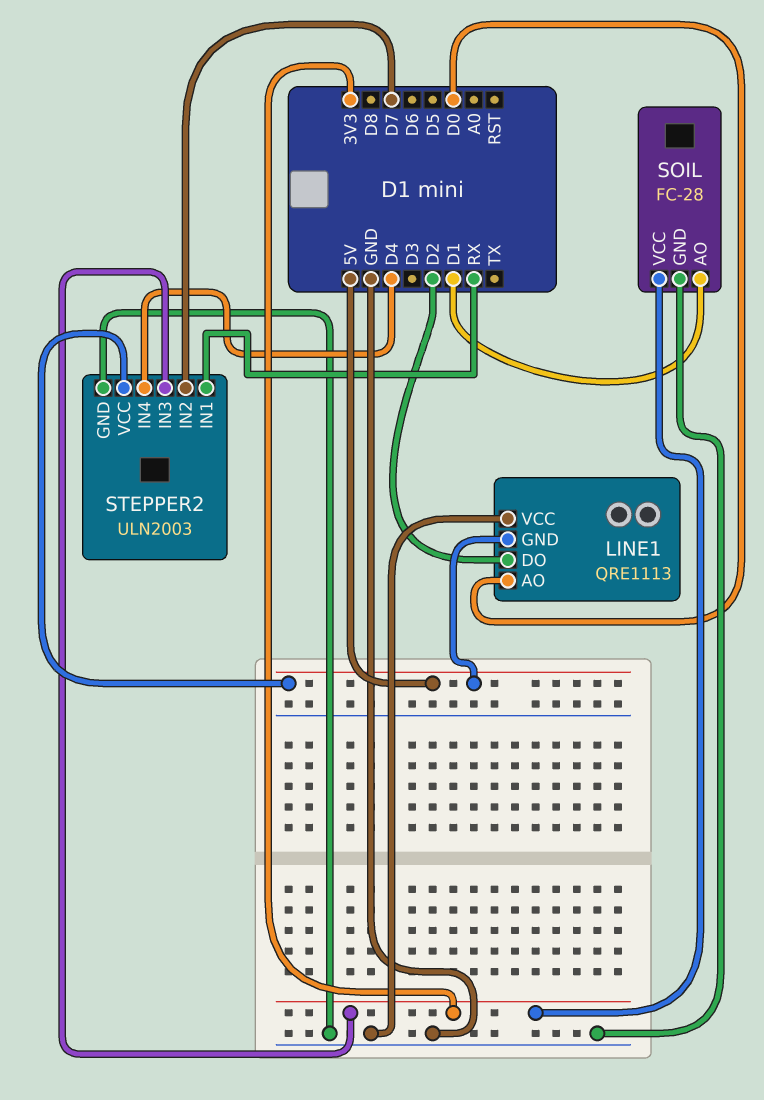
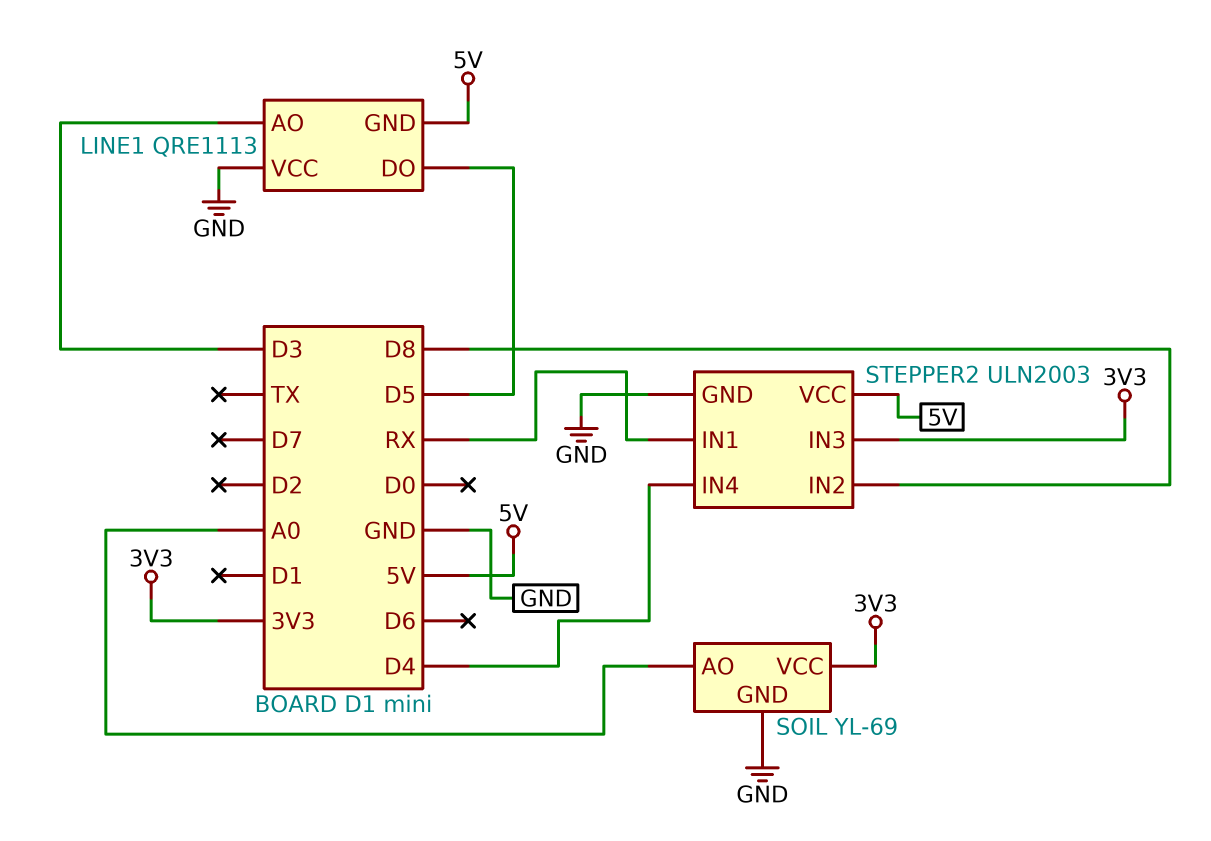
LINE1 pin AO: D0 -> D3
LINE1 pin DO: D2 -> D5
SOIL: FC-28 -> YL-69
SOIL pin AO: D1 -> A0
STEPPER2 pin IN2: D7 -> D8

